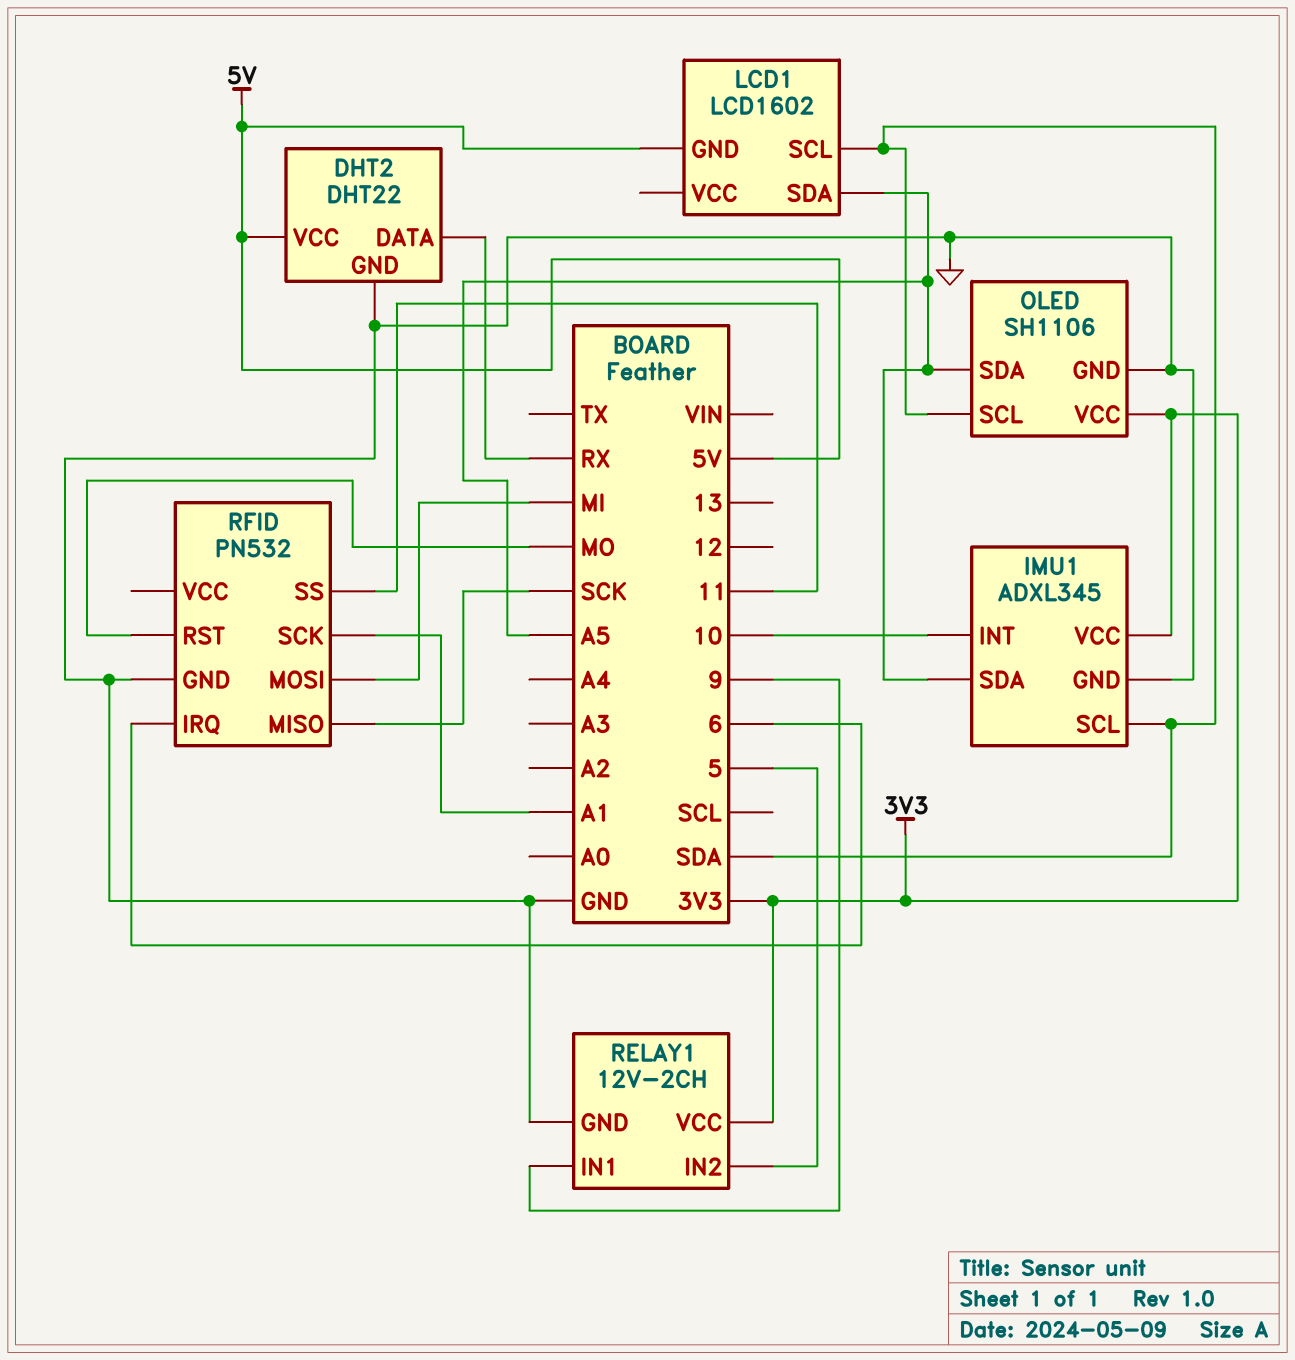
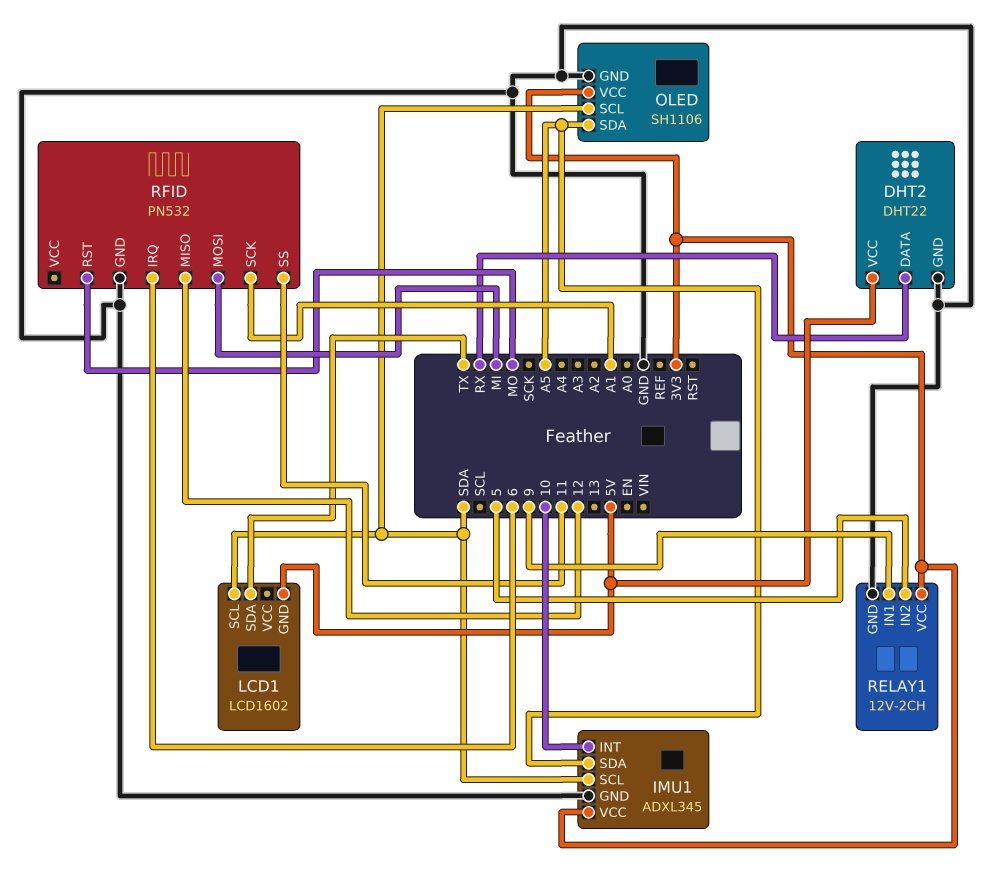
LCD1 pin SDA: A5 -> TX
RFID pin MISO: SCK -> 12

